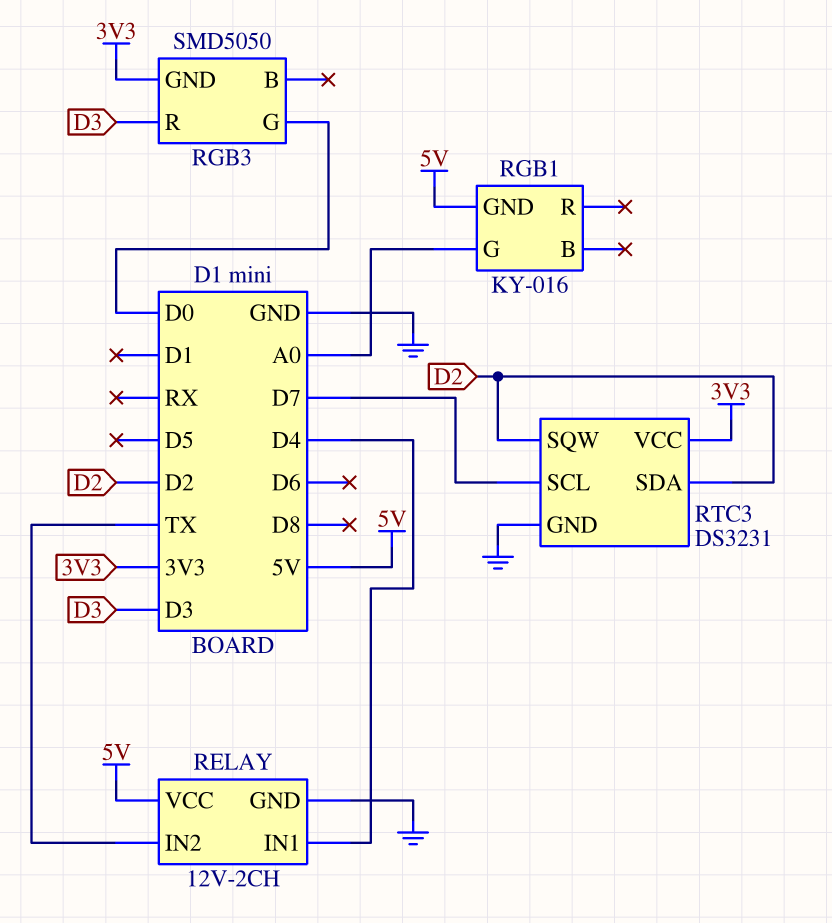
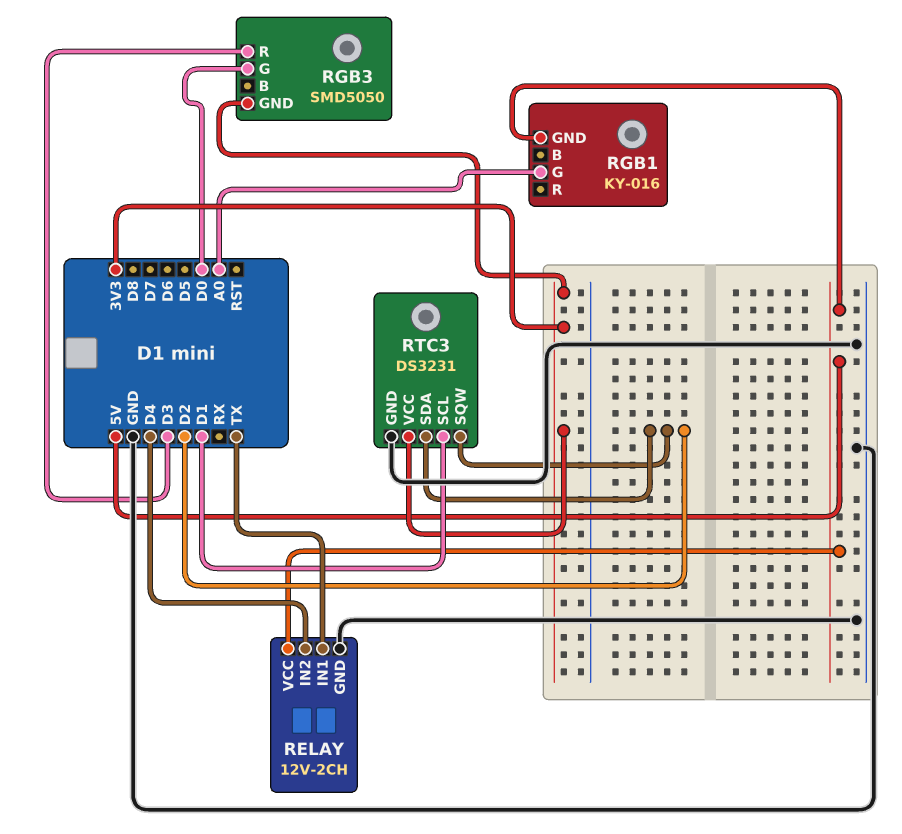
RELAY pin IN1: D4 -> TX
RELAY pin IN2: TX -> D4
RTC3 pin SCL: D7 -> D1

